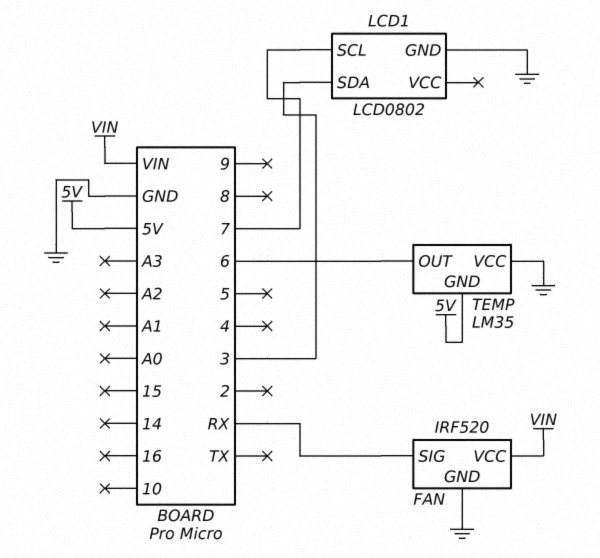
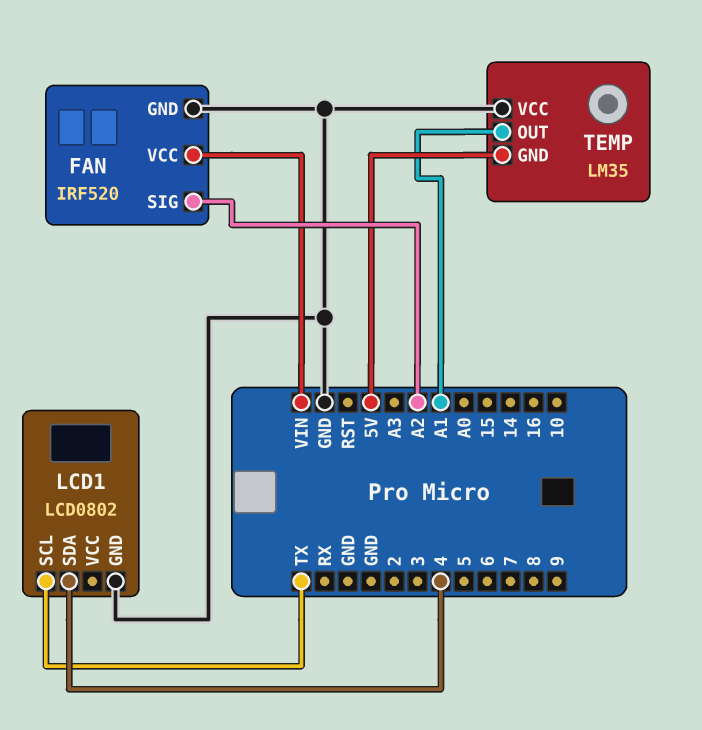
FAN pin SIG: RX -> A2
LCD1 pin SCL: 7 -> TX
LCD1 pin SDA: 3 -> 4
TEMP pin OUT: 6 -> A1

